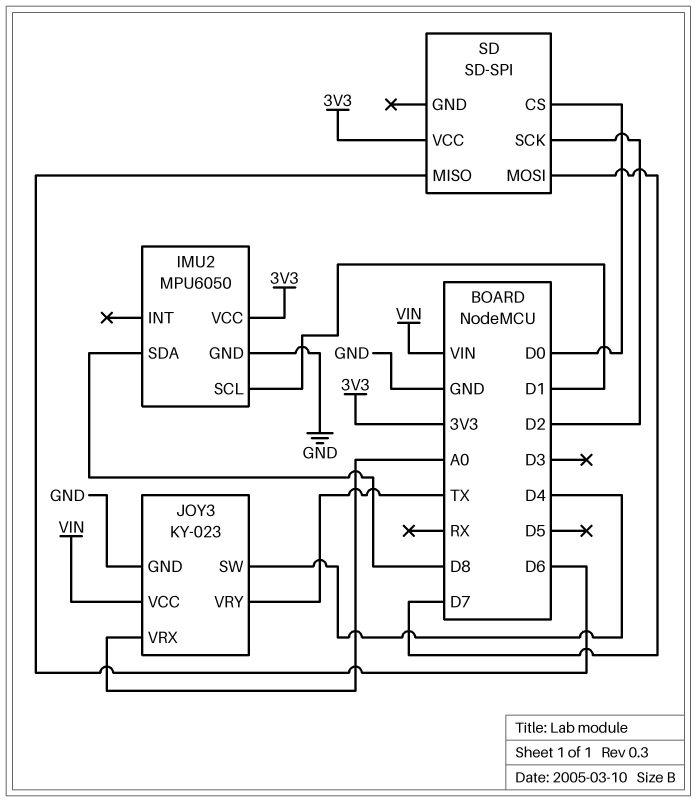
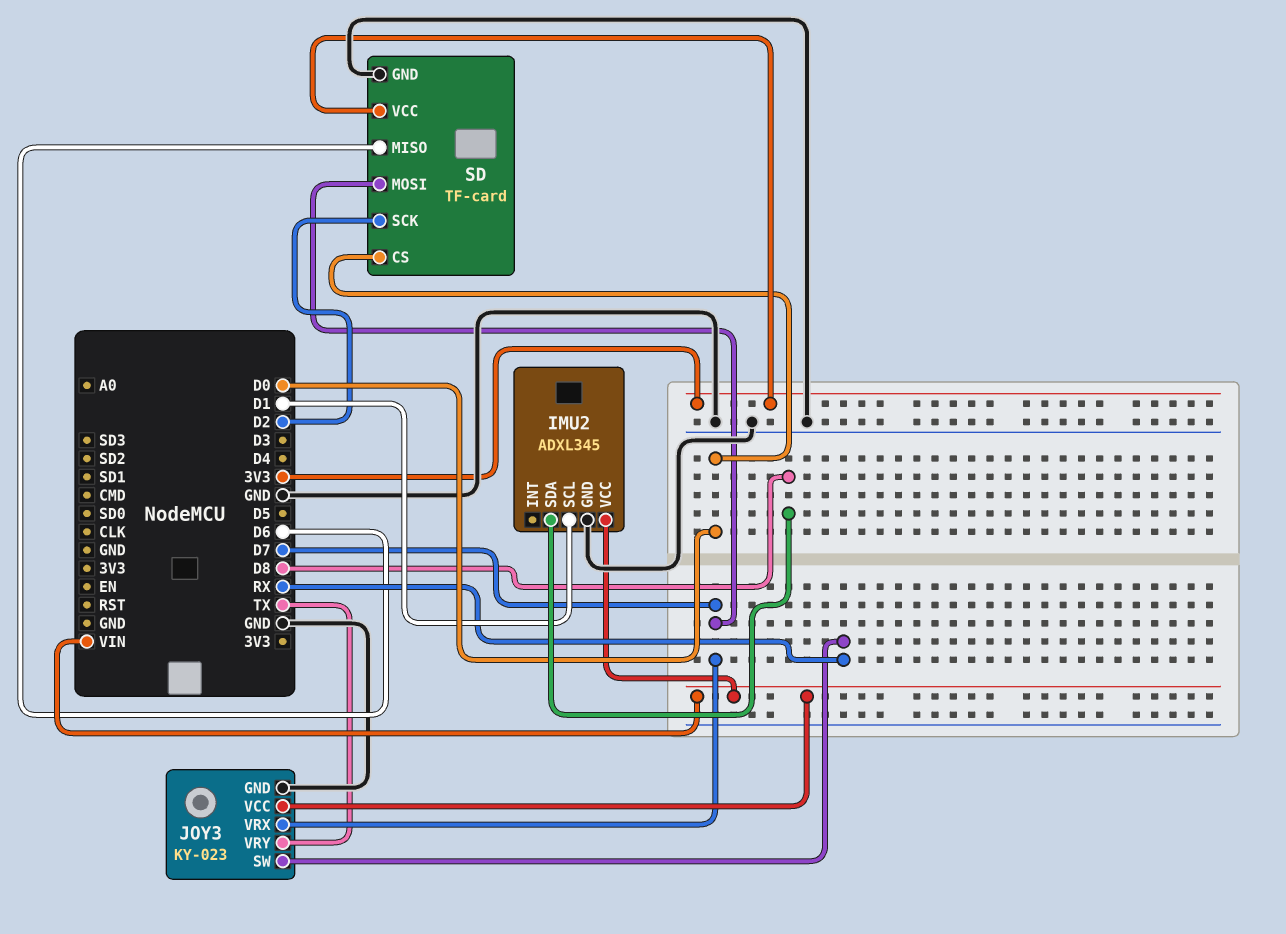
IMU2: MPU6050 -> ADXL345
IMU2 pin VCC: 3V3 -> VIN
JOY3 pin SW: D4 -> RX
JOY3 pin VRX: A0 -> D7
SD: SD-SPI -> TF-card
SD pin GND: none -> GND

